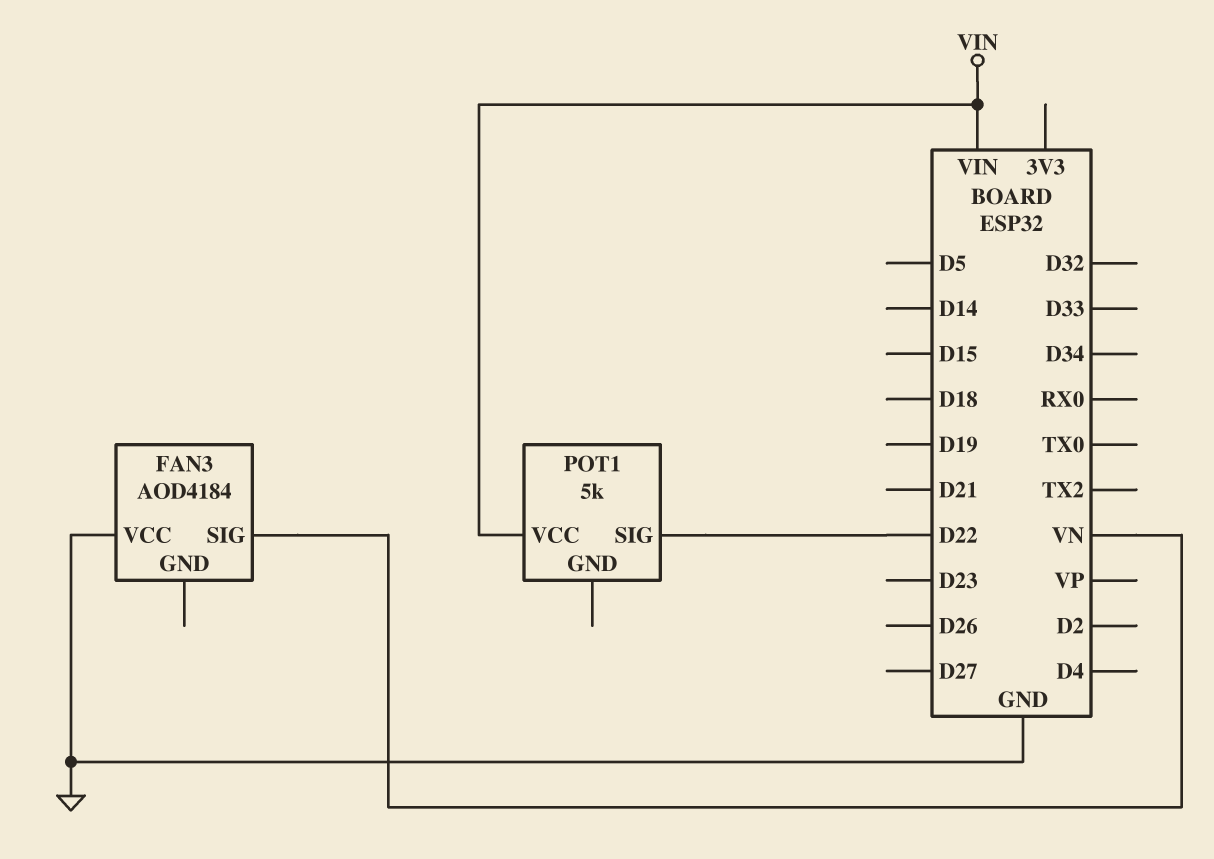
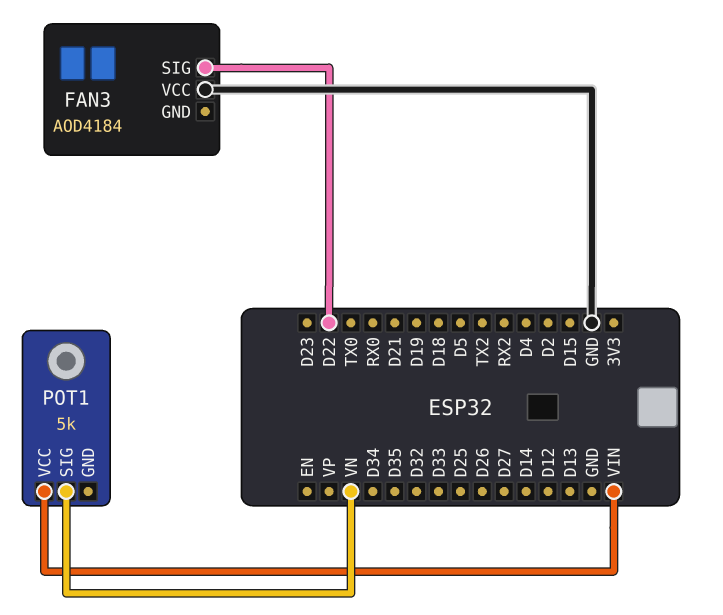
FAN3 pin SIG: VN -> D22
POT1 pin SIG: D22 -> VN

